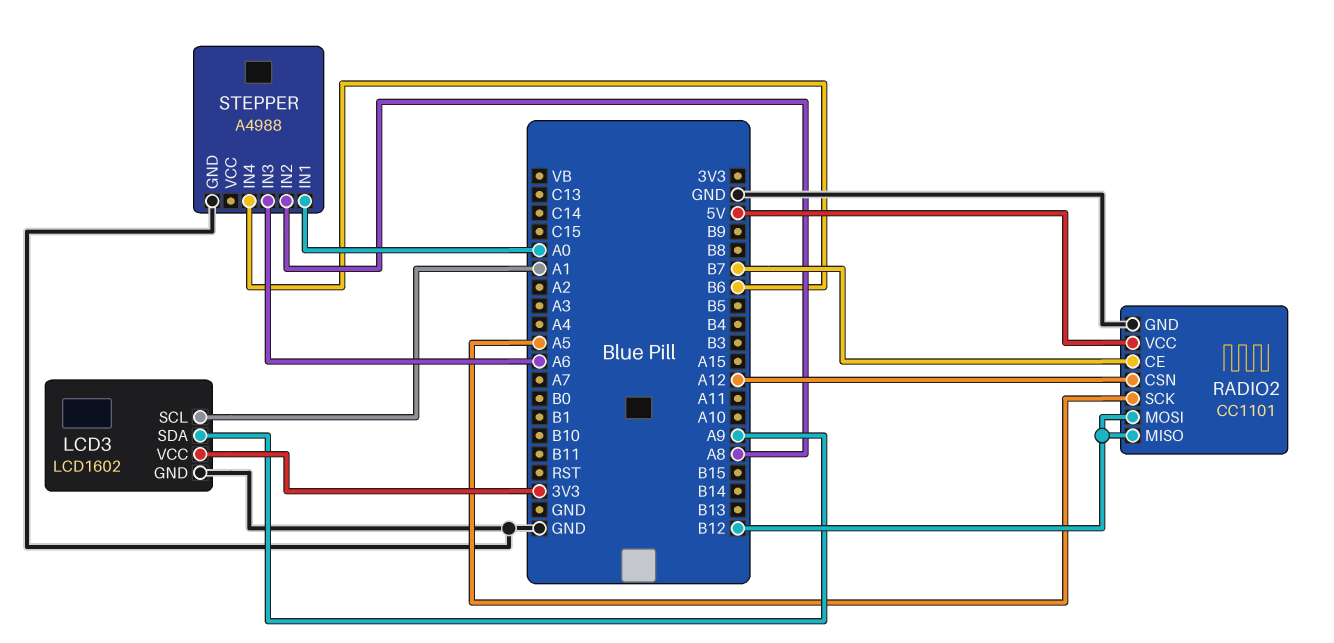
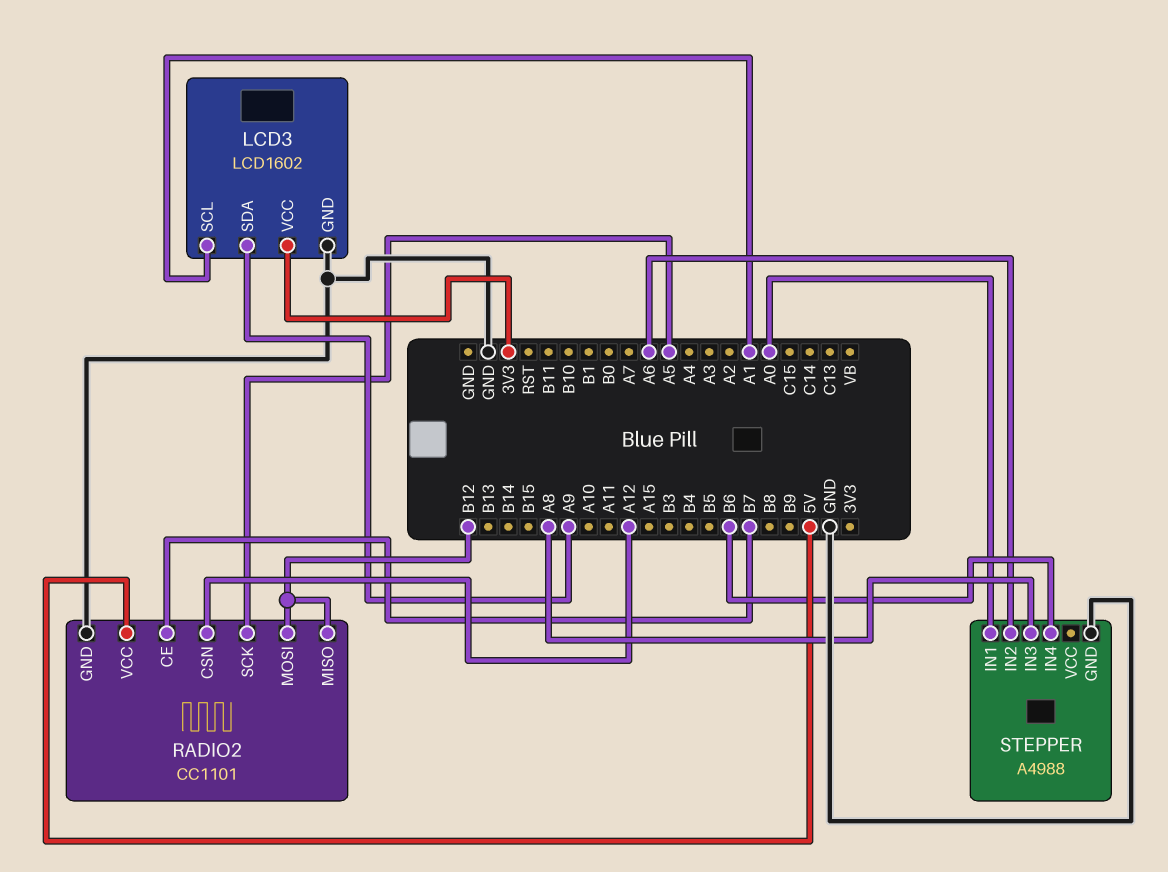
STEPPER pin IN2: A8 -> A6
STEPPER pin IN3: A6 -> A8

